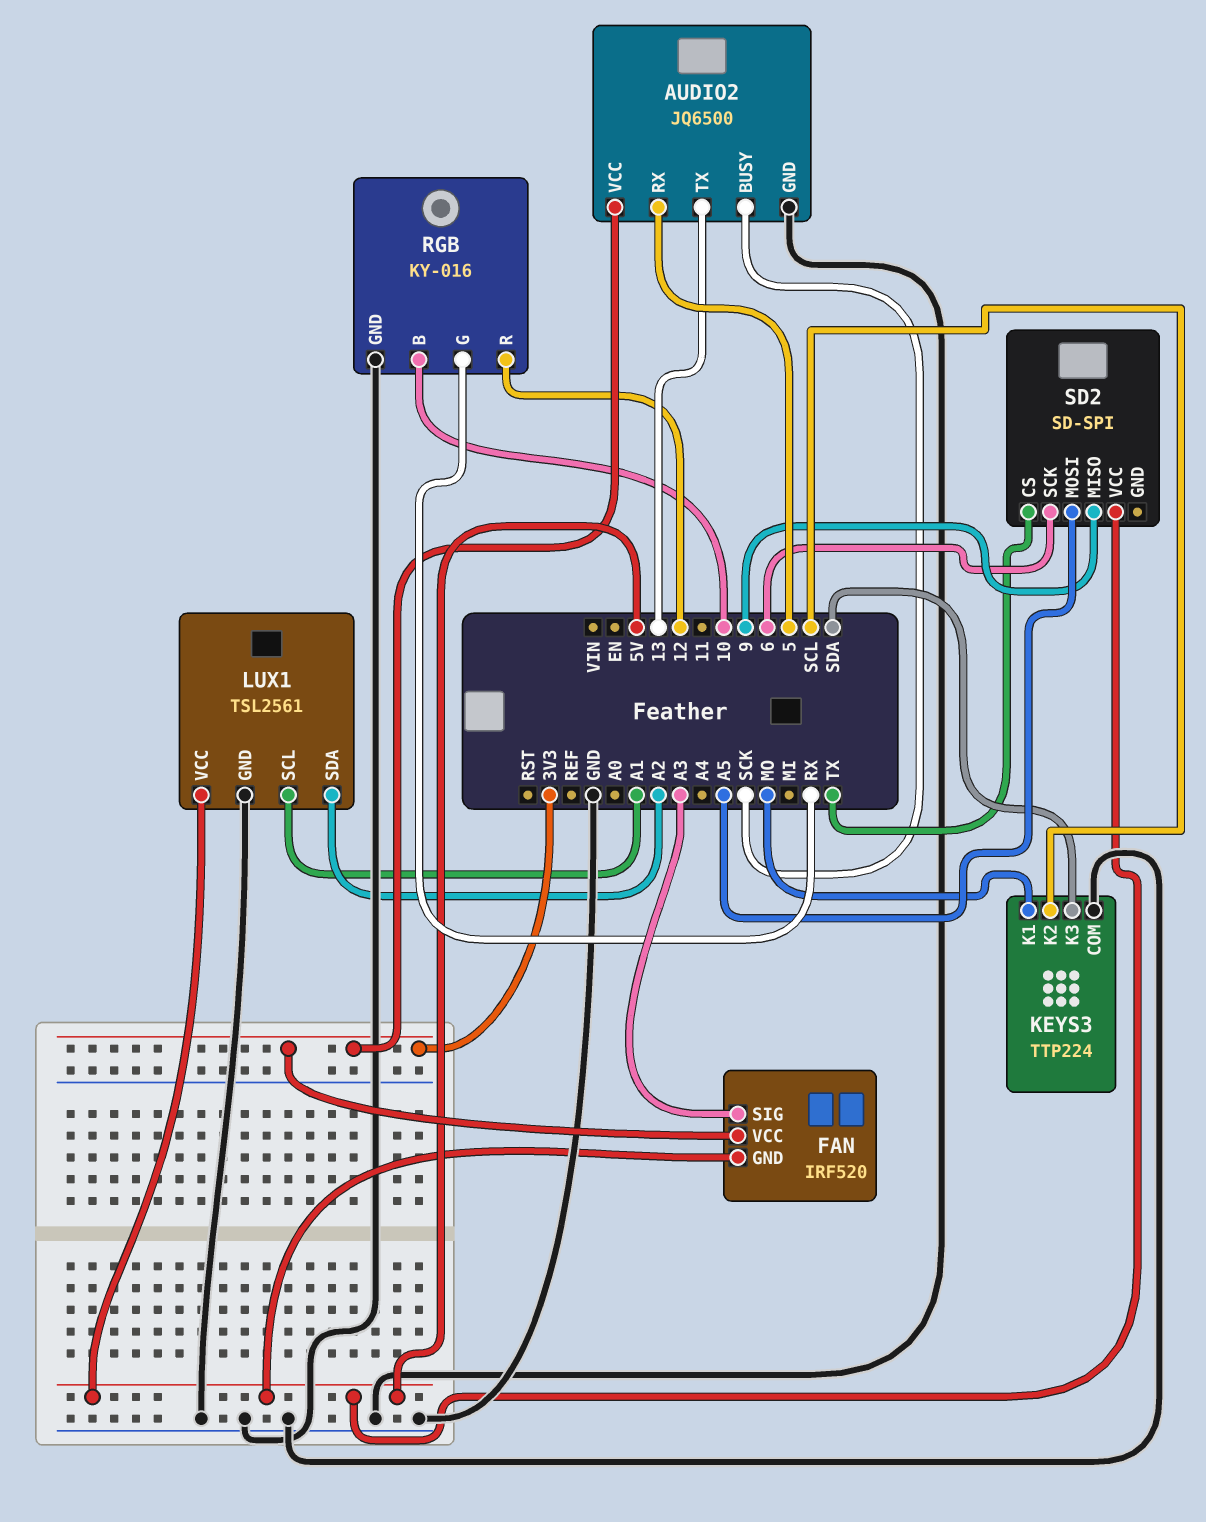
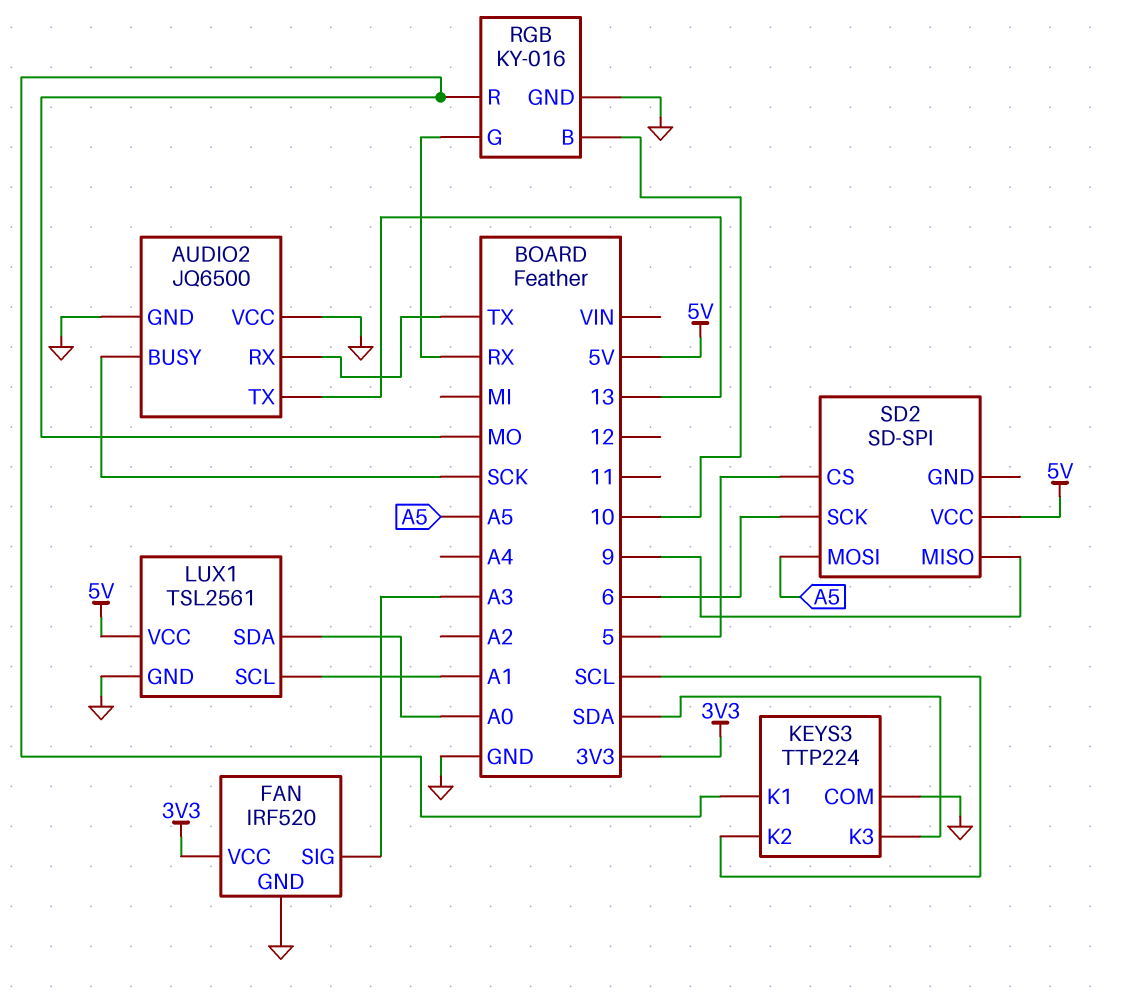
AUDIO2 pin RX: 5 -> TX
AUDIO2 pin VCC: 3V3 -> GND
FAN pin GND: 5V -> GND
LUX1 pin SDA: A2 -> A0
RGB pin R: 12 -> MO
SD2 pin CS: TX -> 5

